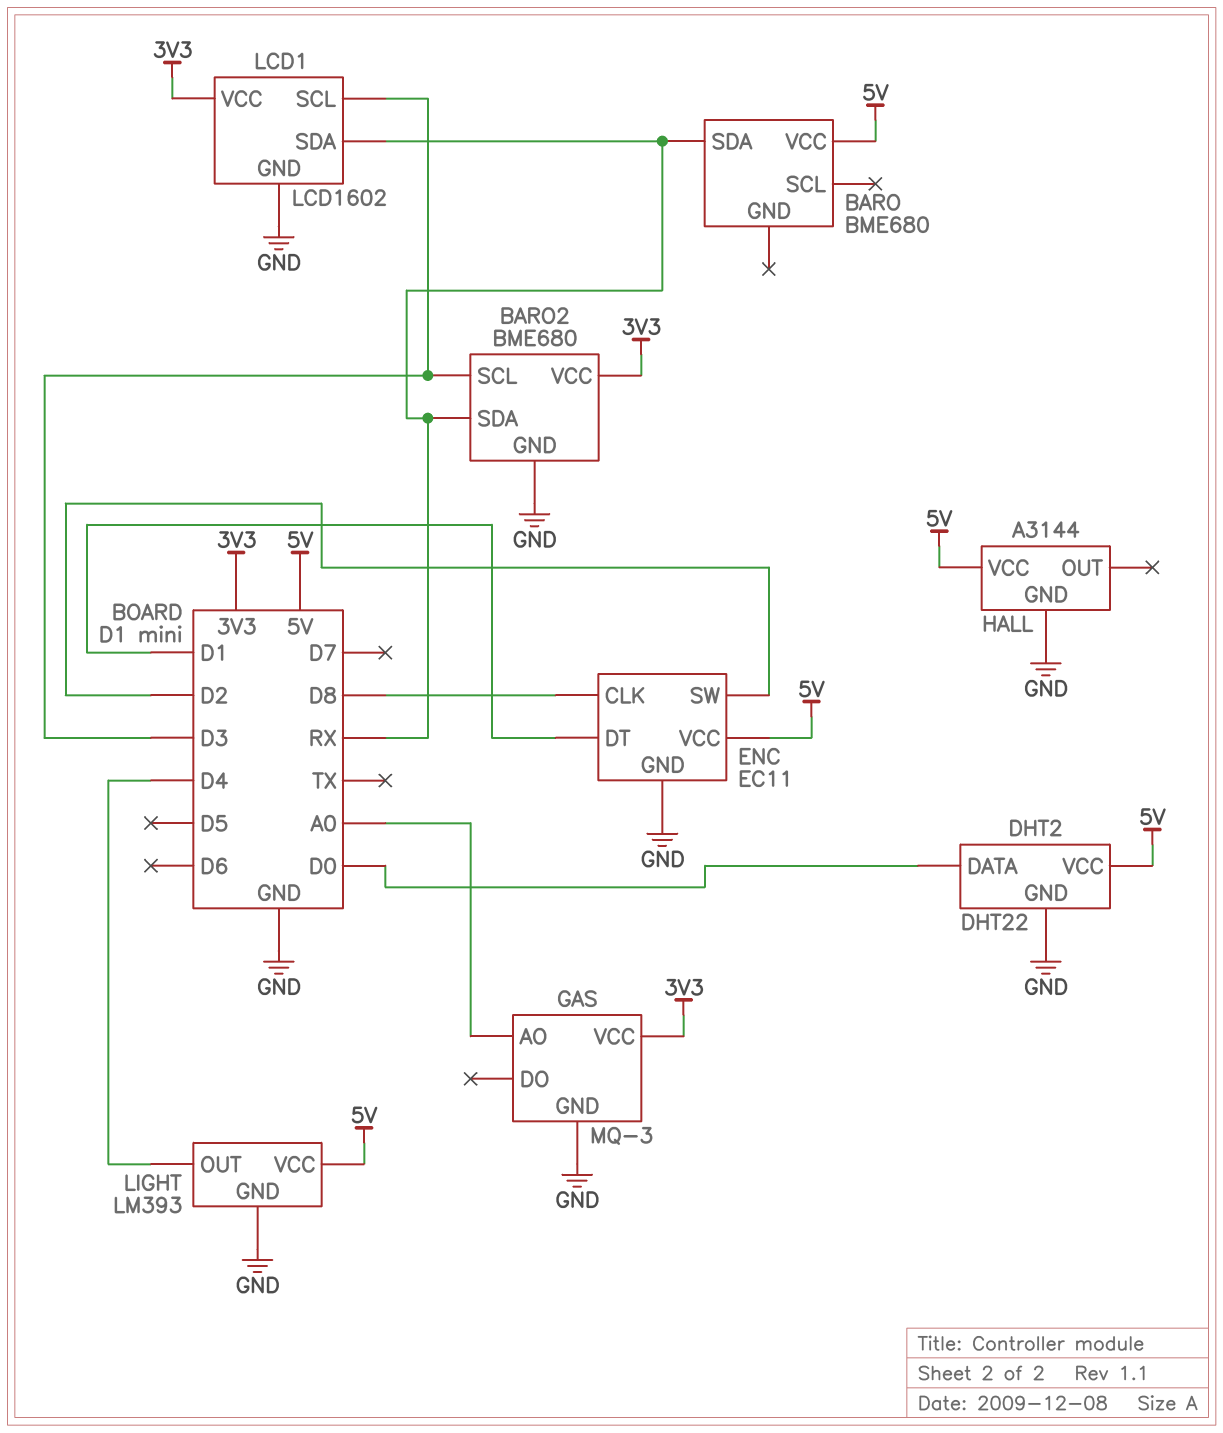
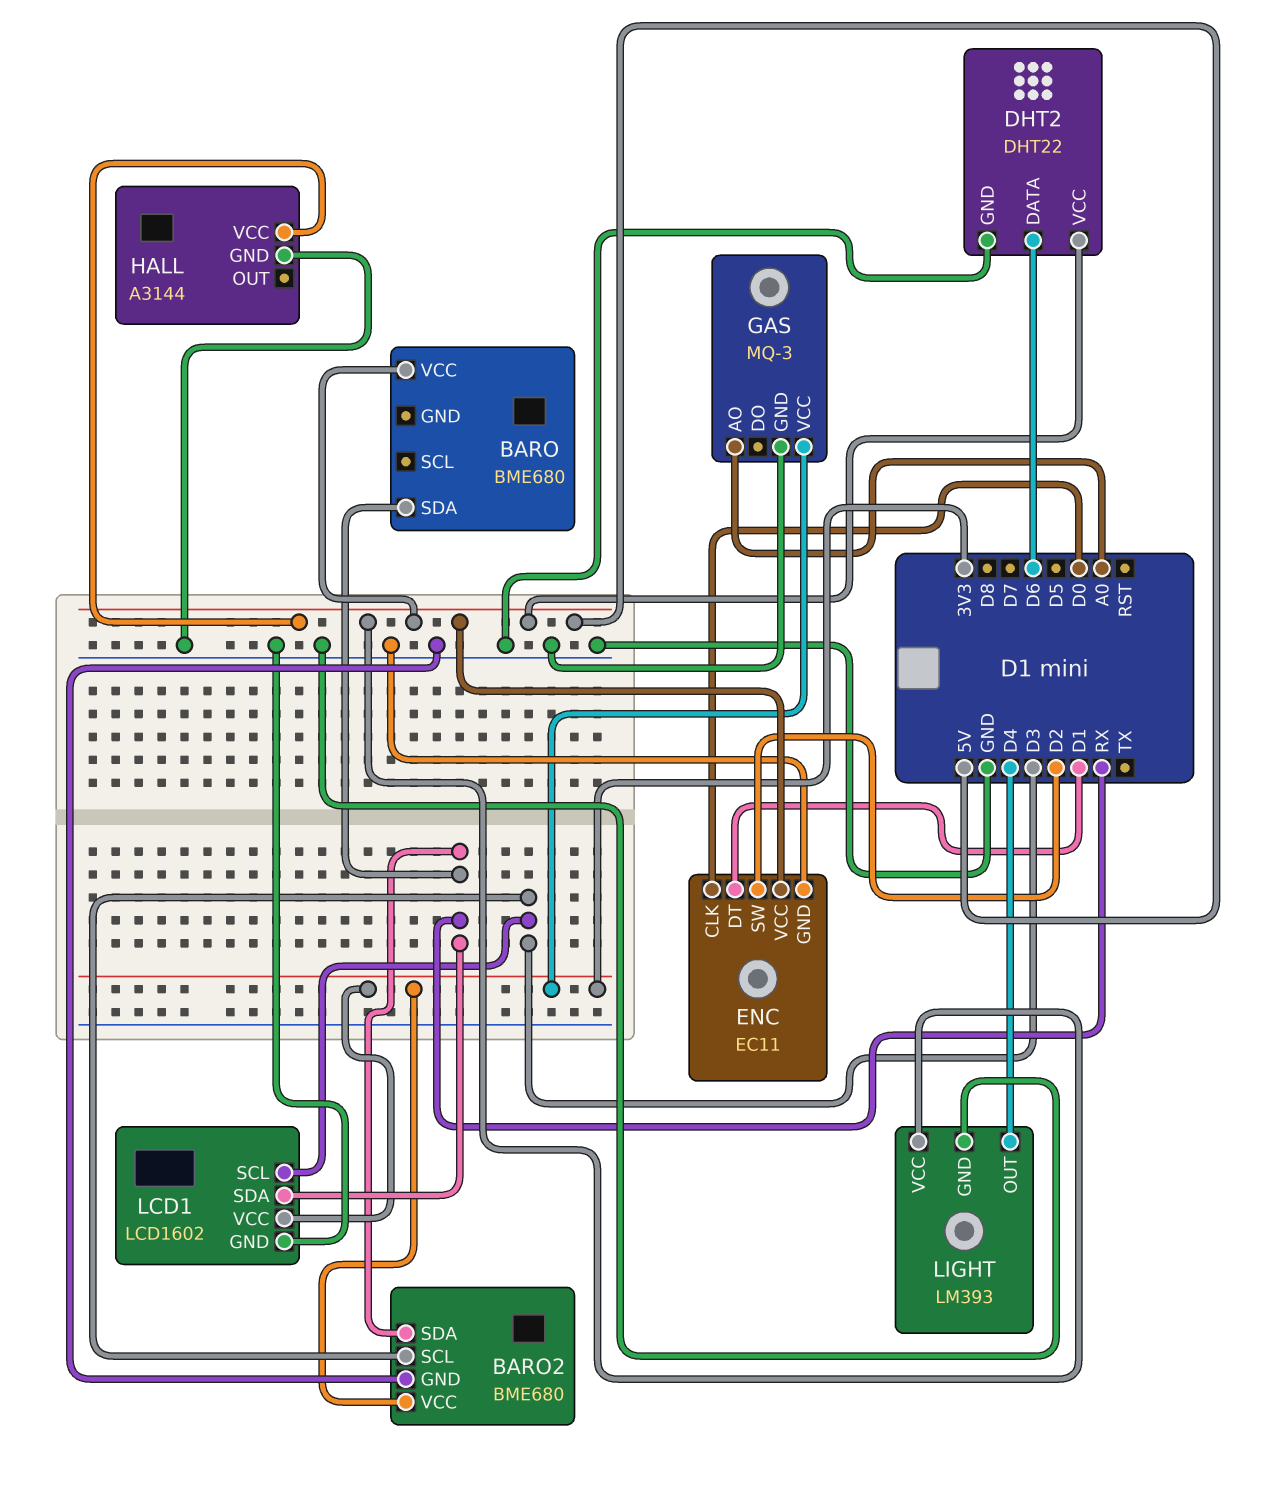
DHT2 pin DATA: D0 -> D6
ENC pin CLK: D8 -> D0

